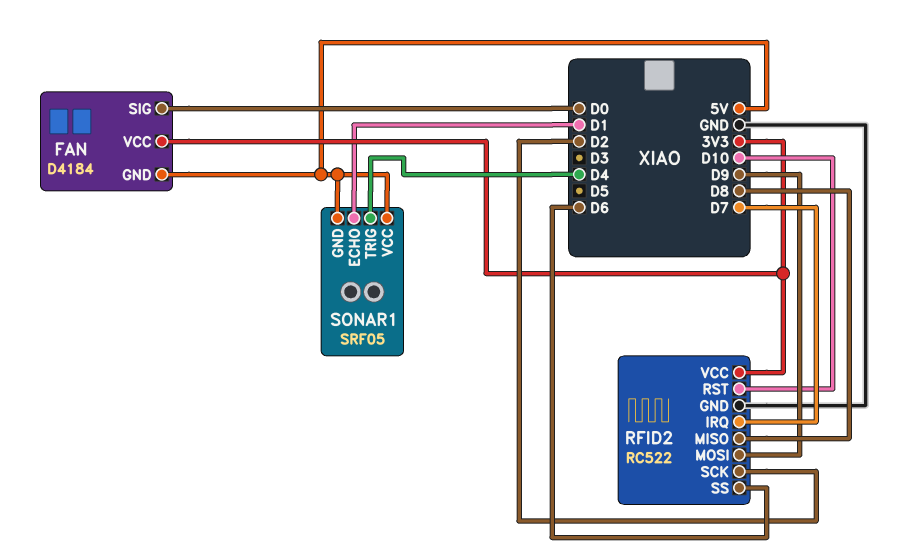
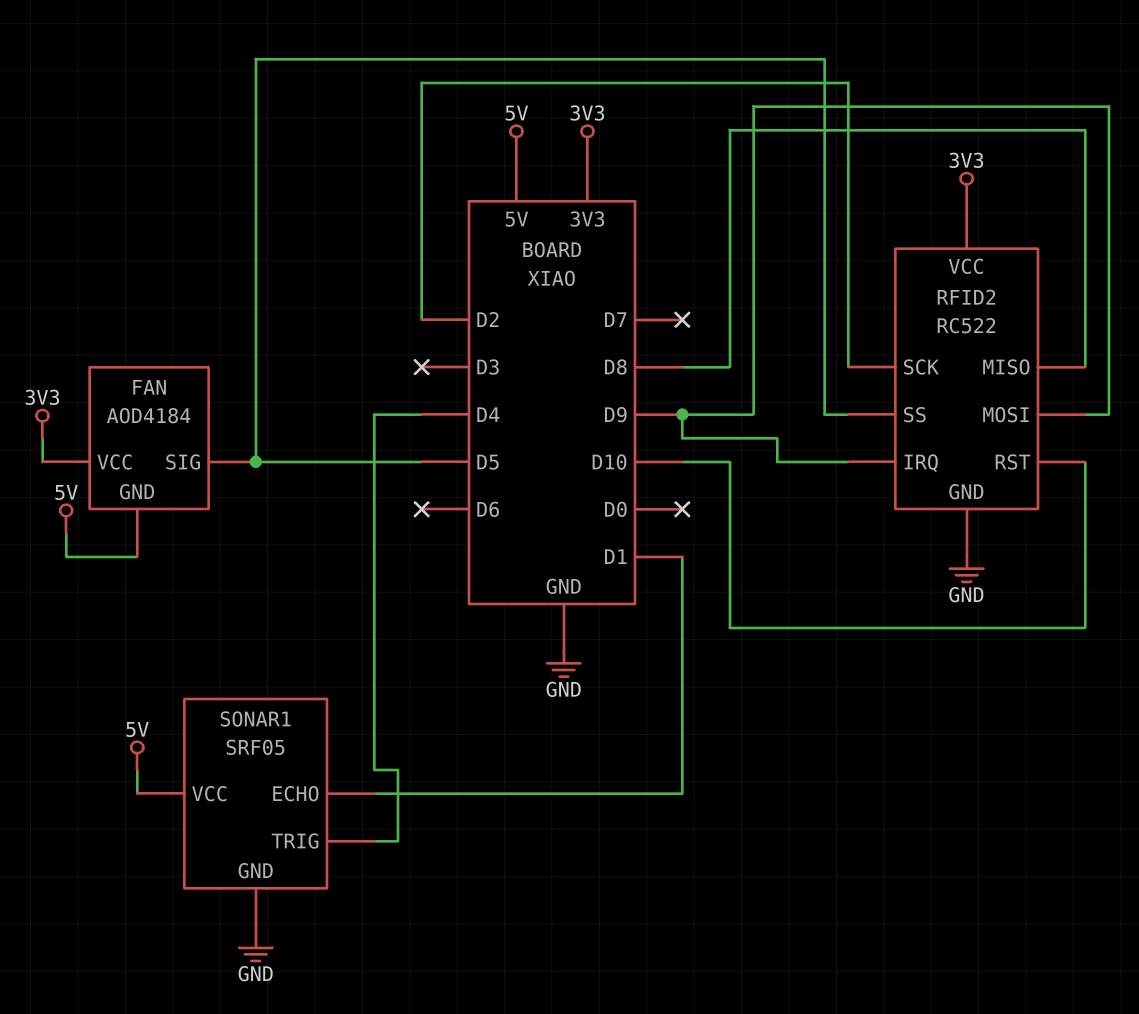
FAN: D4184 -> AOD4184
FAN pin SIG: D0 -> D5
RFID2 pin IRQ: D7 -> D9
RFID2 pin SS: D6 -> D5
SONAR1 pin GND: 5V -> GND

